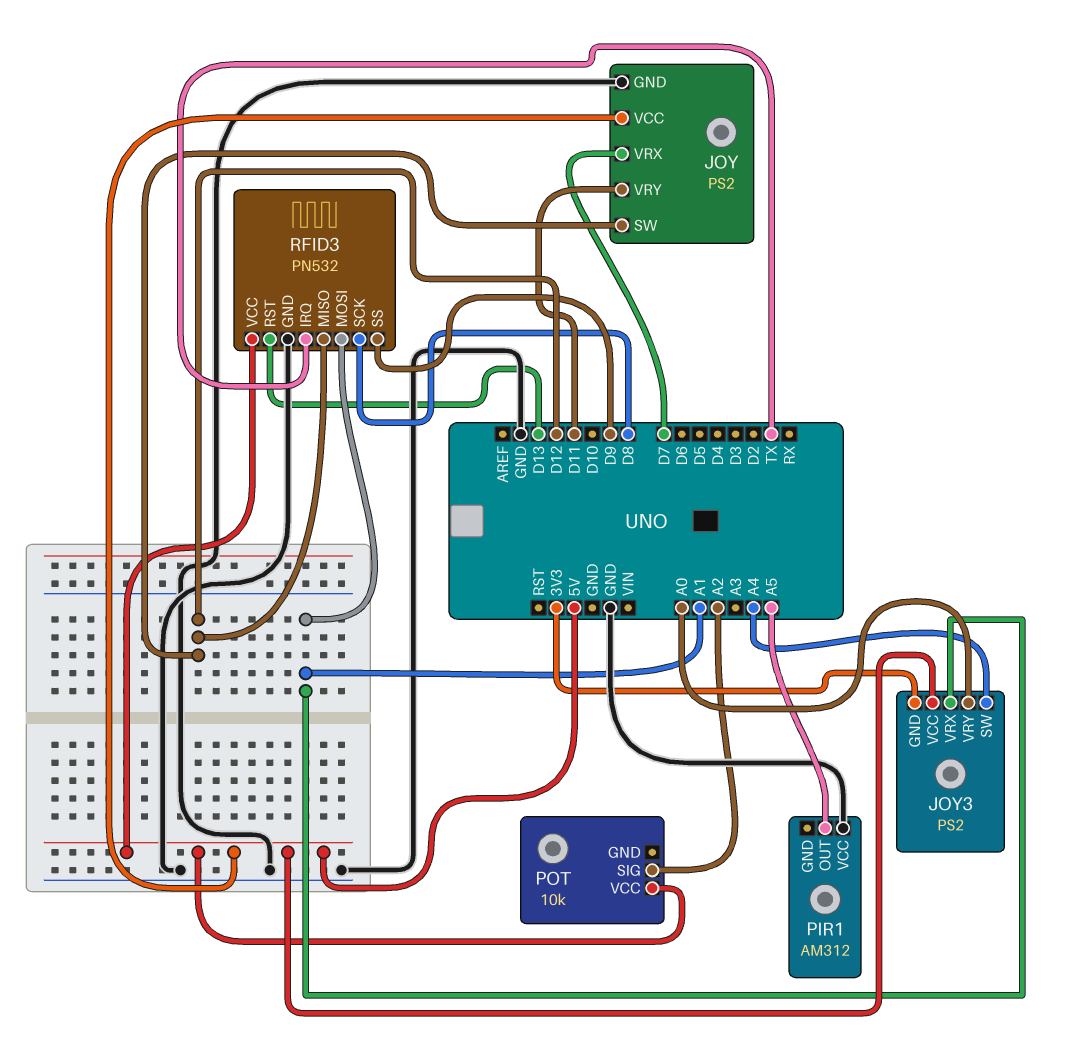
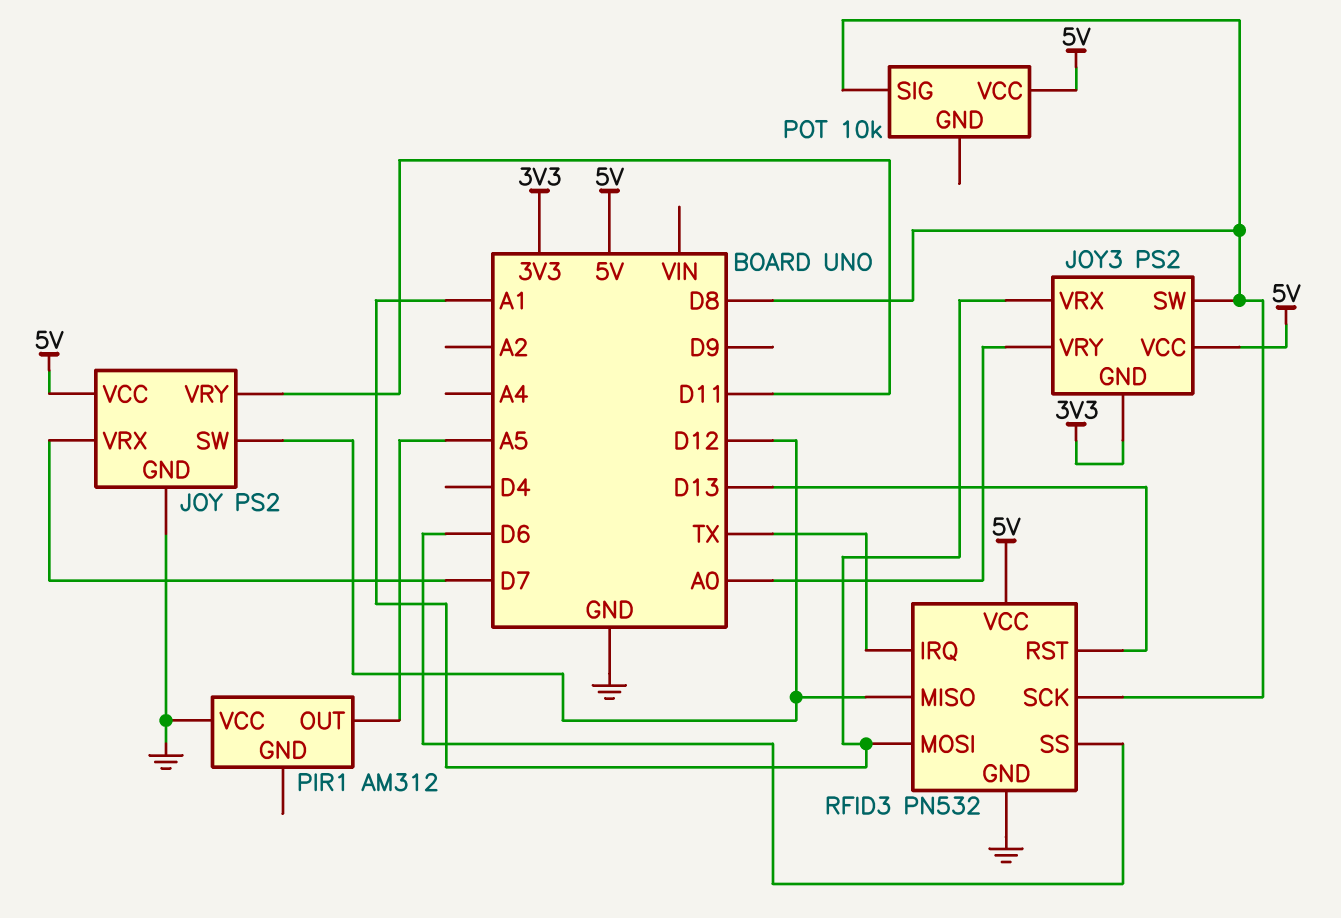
JOY3 pin SW: A4 -> D8
POT pin SIG: A2 -> D8
RFID3 pin SS: D9 -> D6

